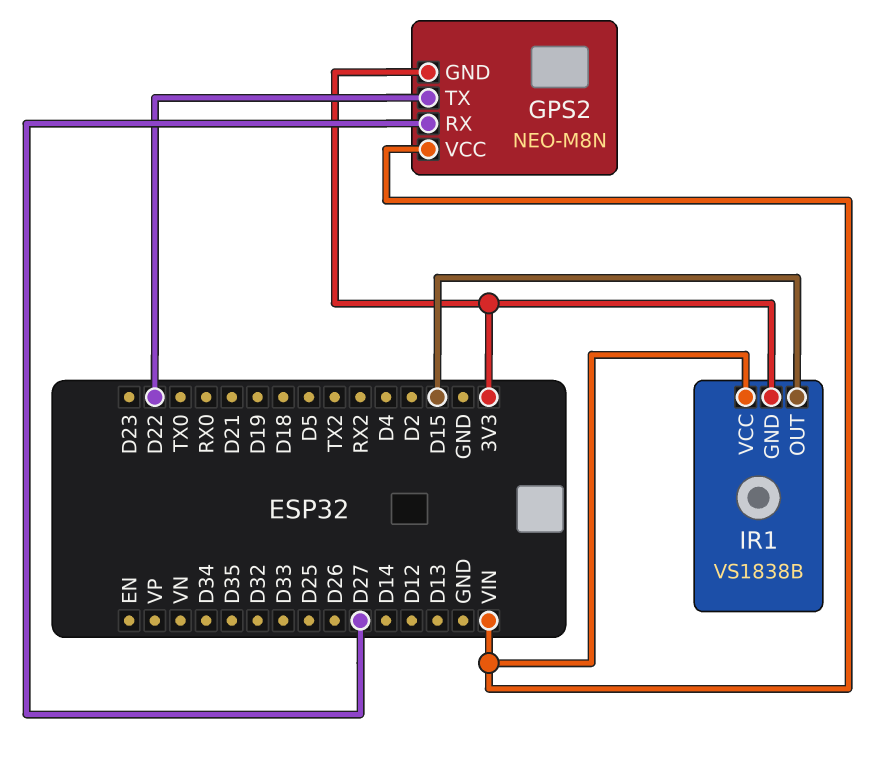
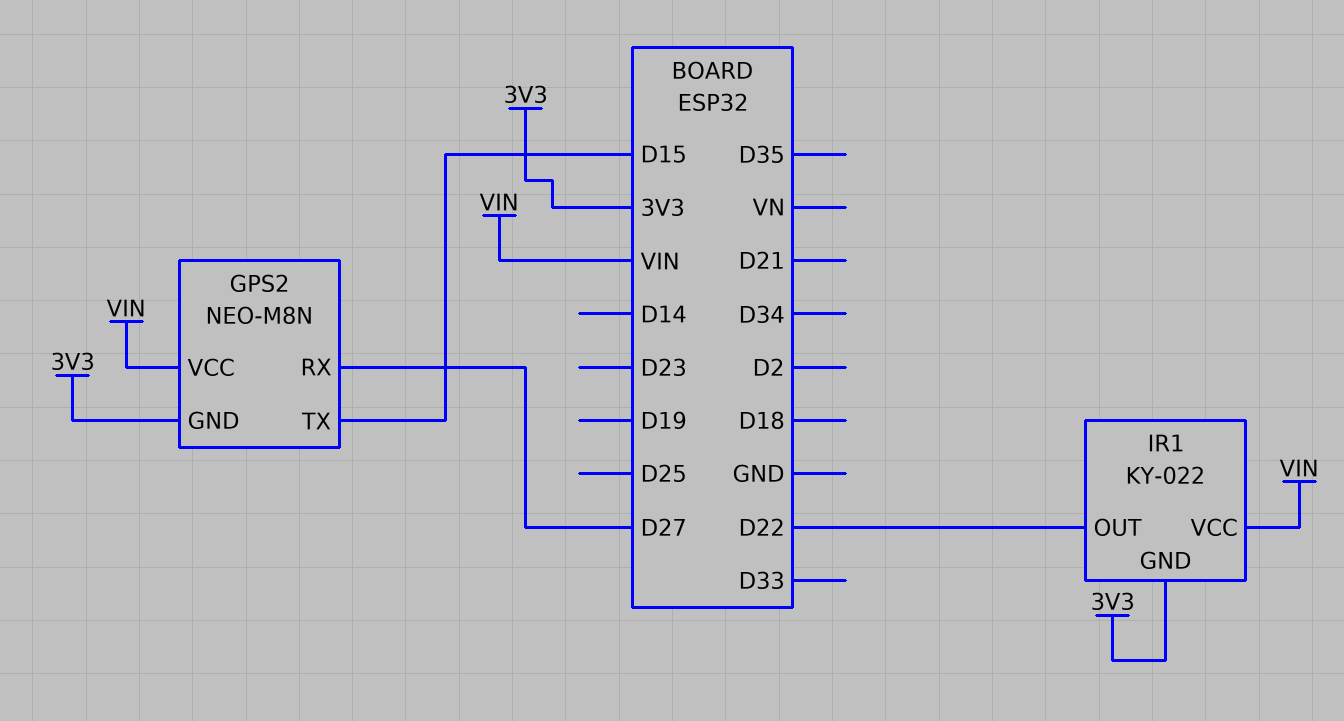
GPS2 pin TX: D22 -> D15
IR1: VS1838B -> KY-022
IR1 pin OUT: D15 -> D22

